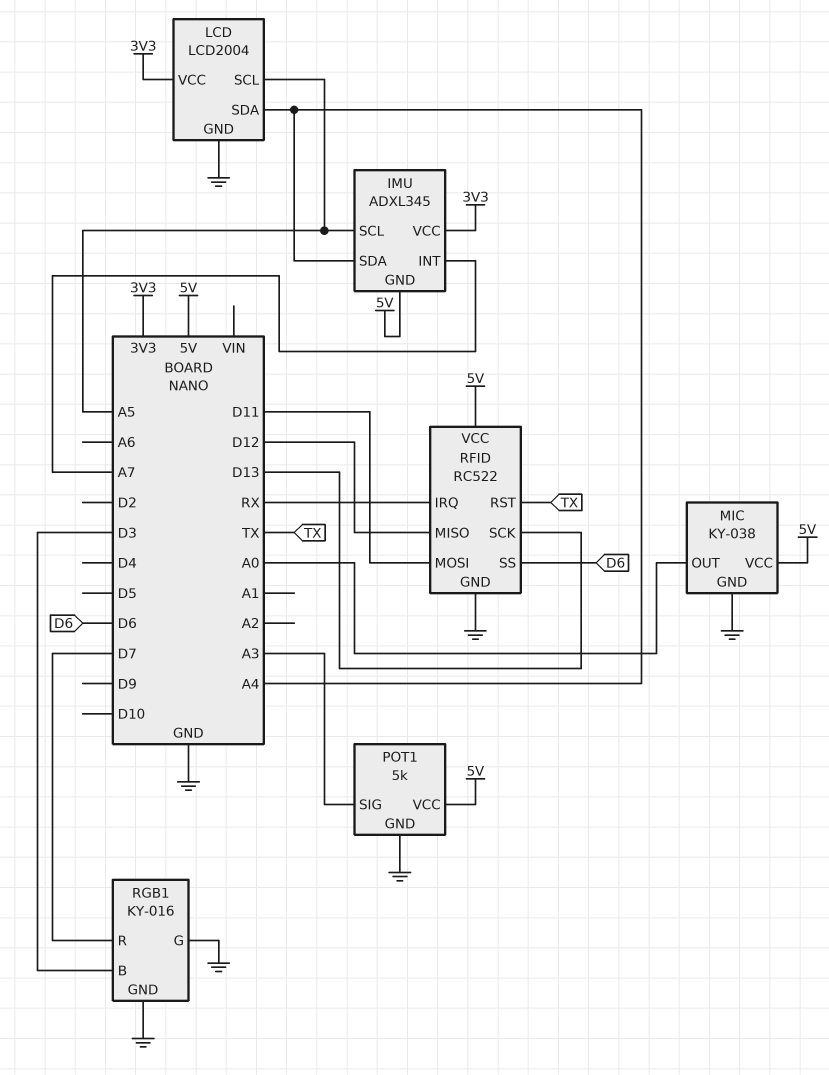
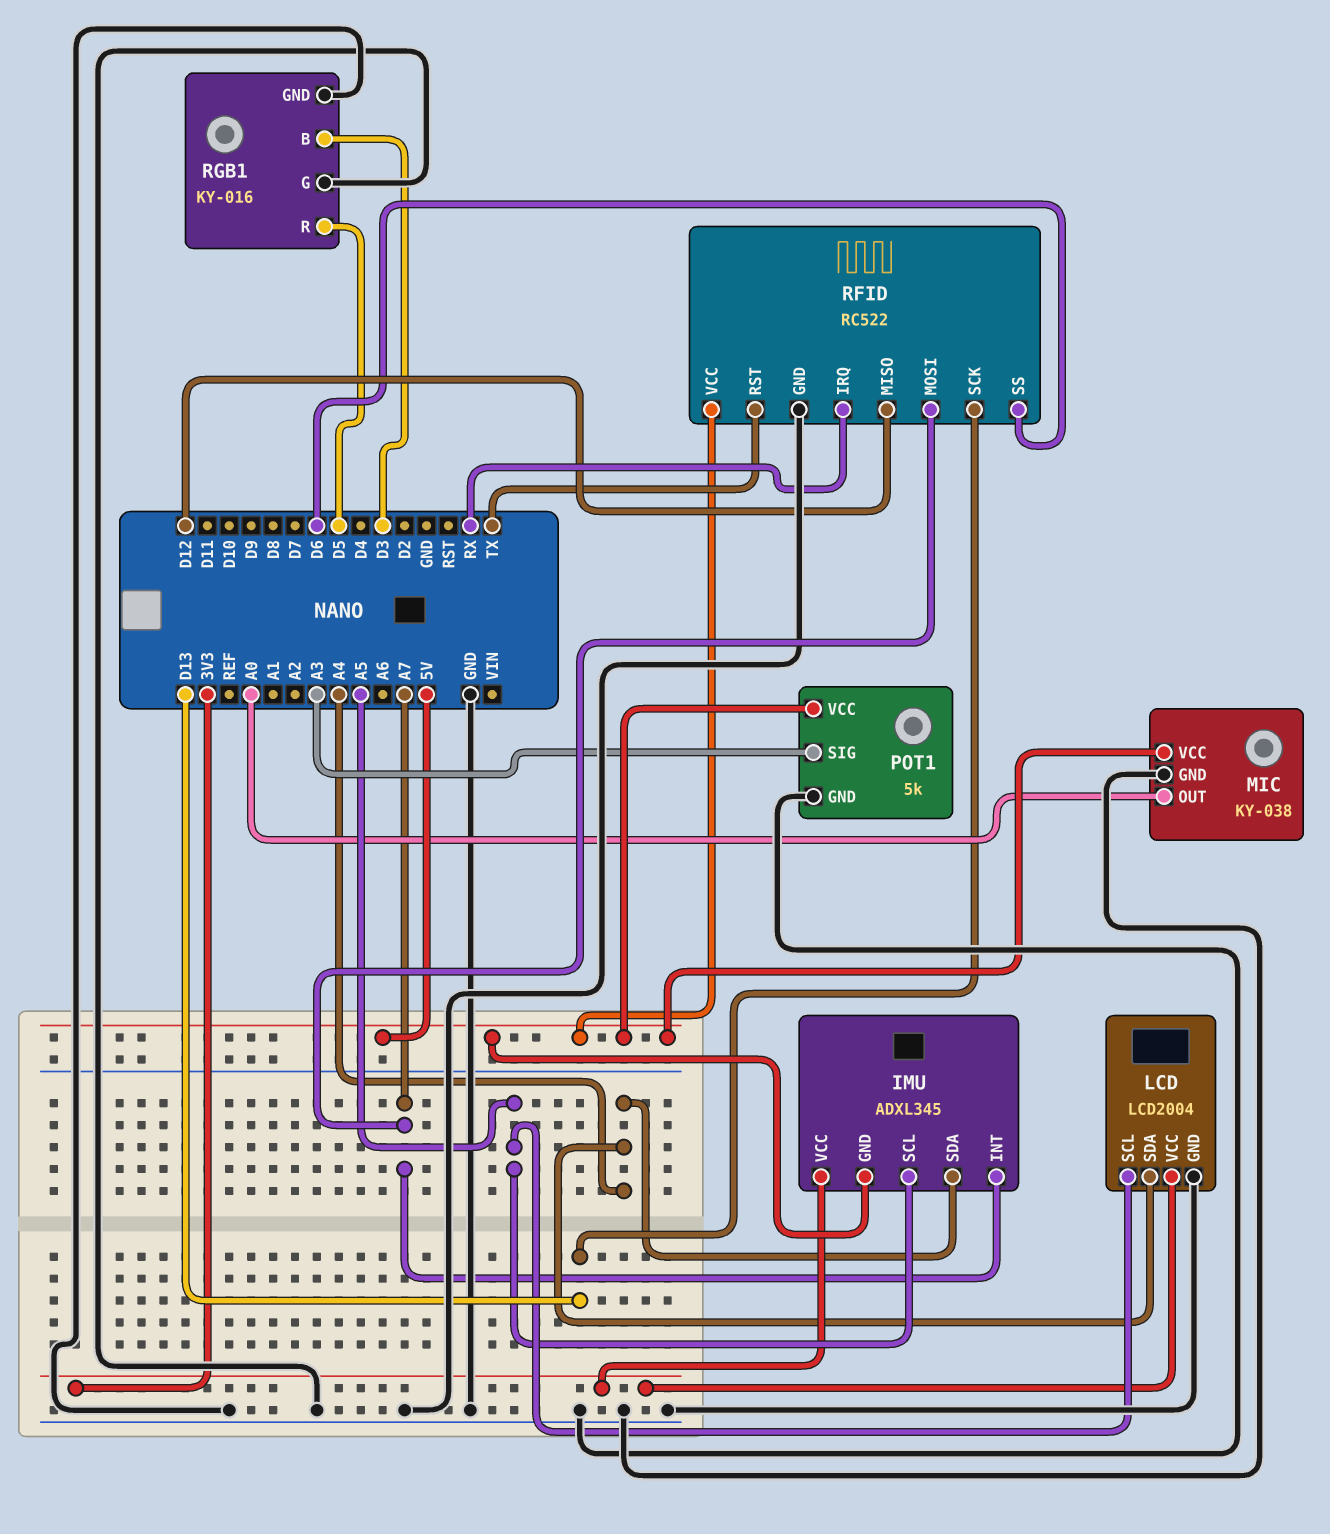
RFID pin MOSI: D11 -> A7
RGB1 pin R: D7 -> D5

